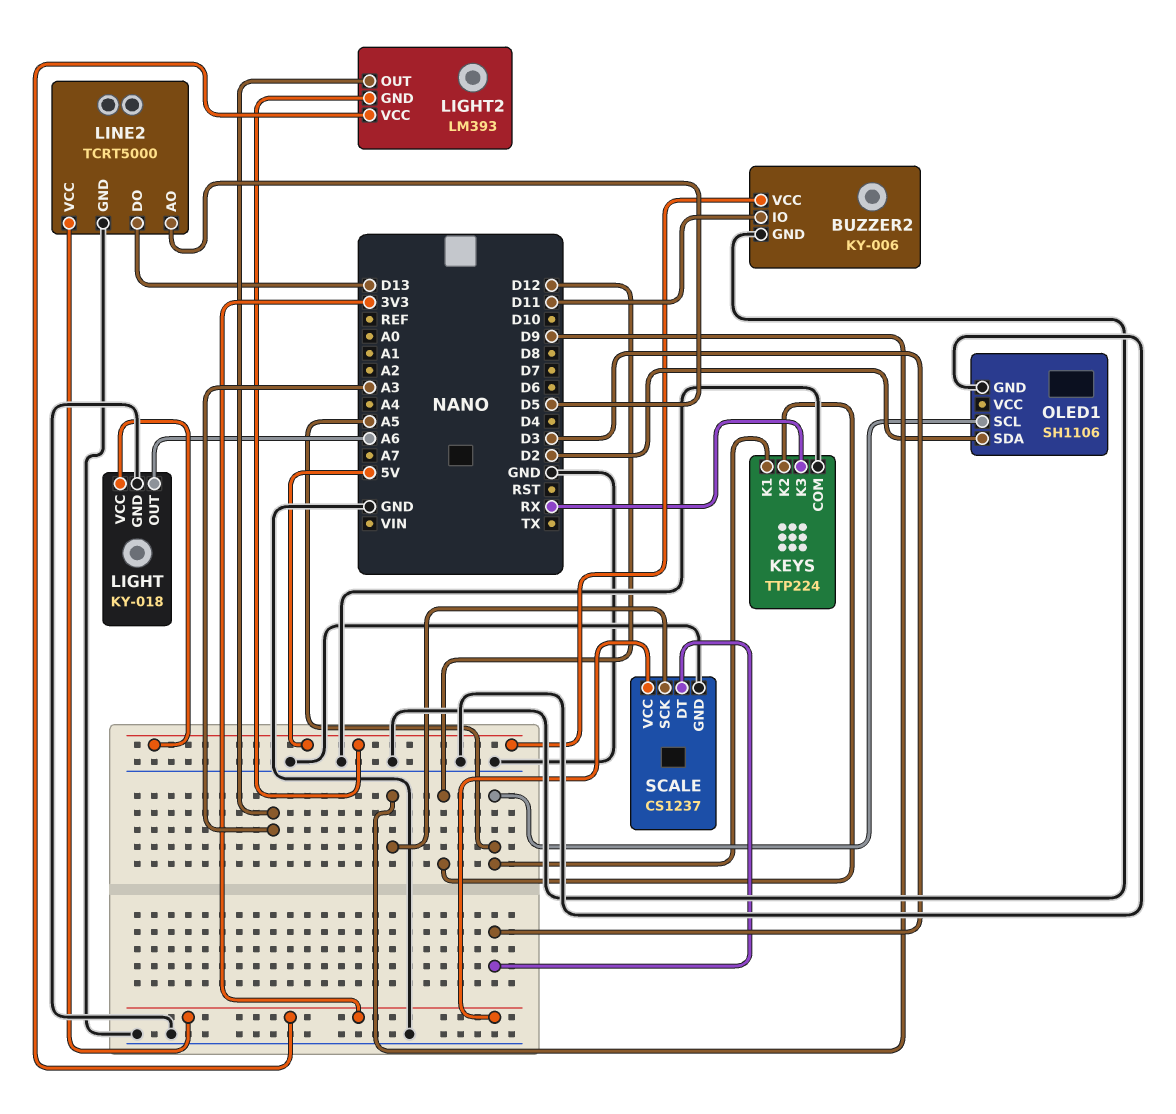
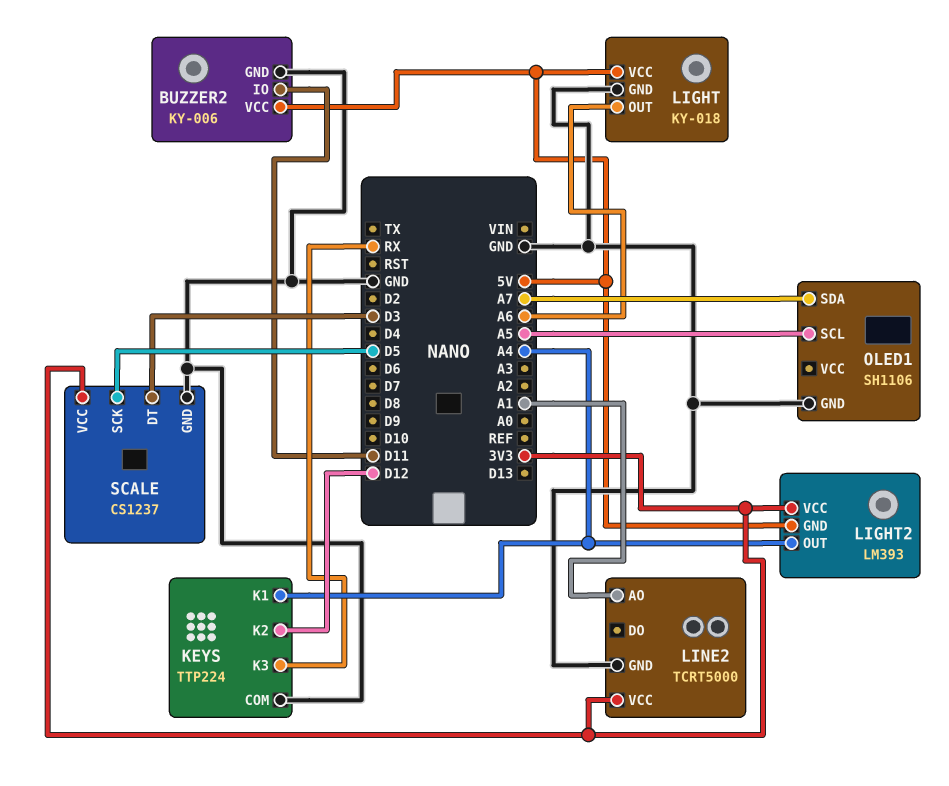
KEYS pin K1: A5 -> A4
LIGHT2 pin OUT: A3 -> A4
LINE2 pin AO: D5 -> A1
LINE2 pin DO: D13 -> none
OLED1 pin SDA: D2 -> A7
SCALE pin SCK: D9 -> D5

